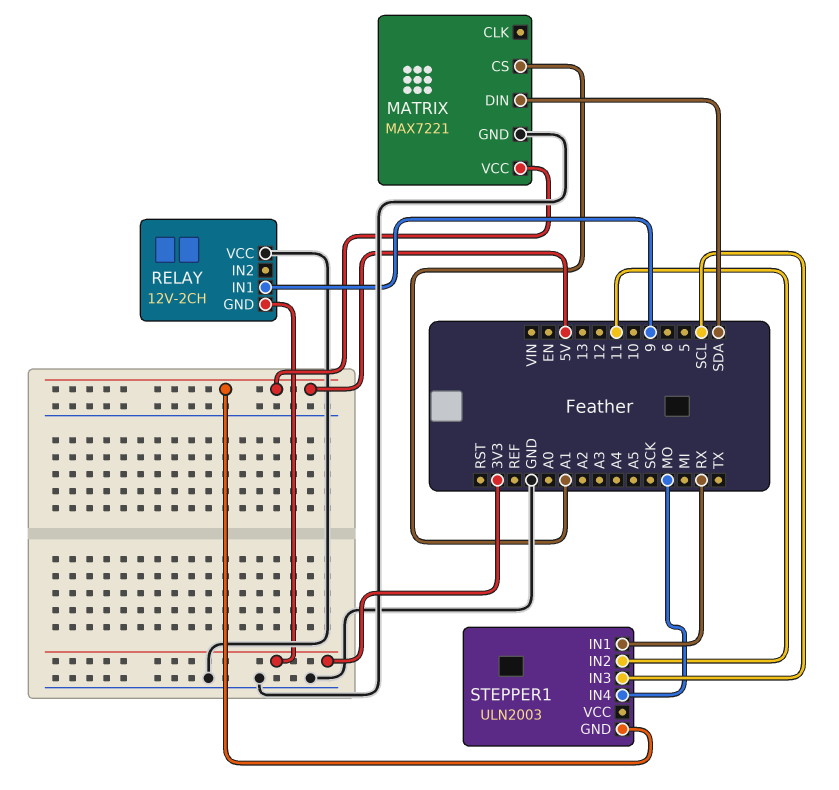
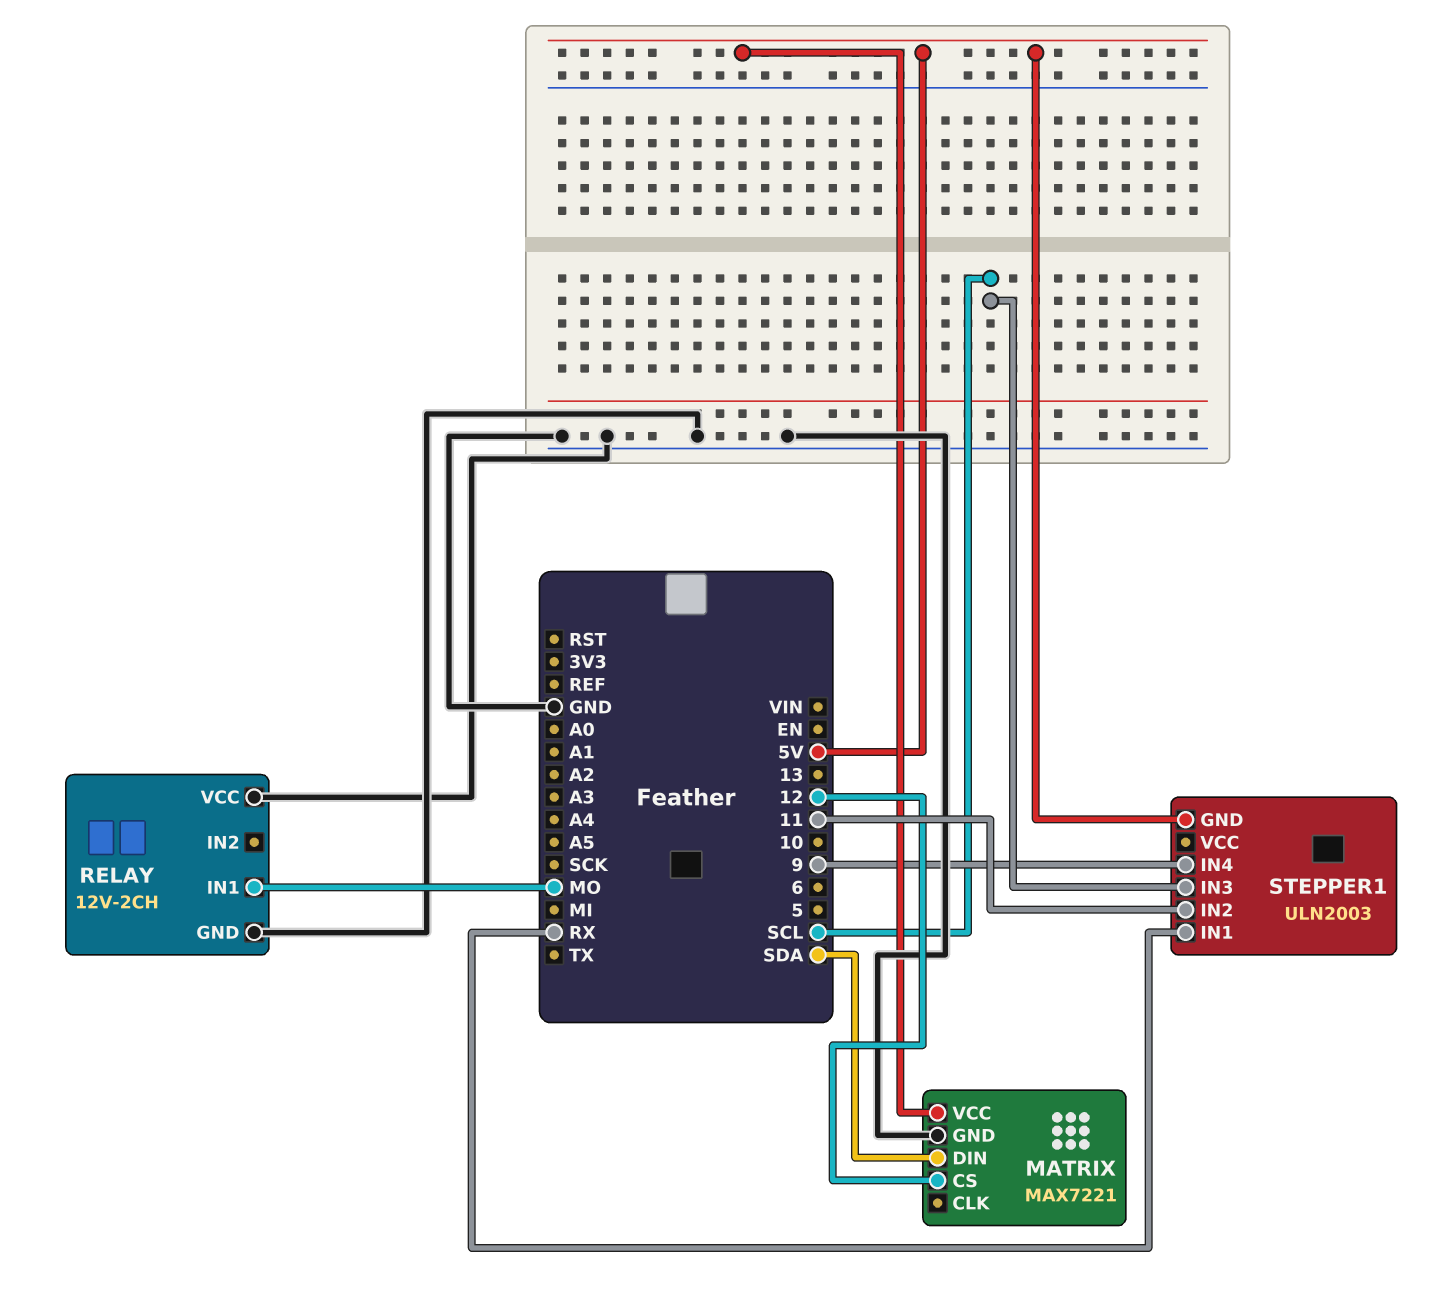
MATRIX pin CS: A1 -> 12
RELAY pin GND: 3V3 -> GND
RELAY pin IN1: 9 -> MO
STEPPER1 pin IN4: MO -> 9

